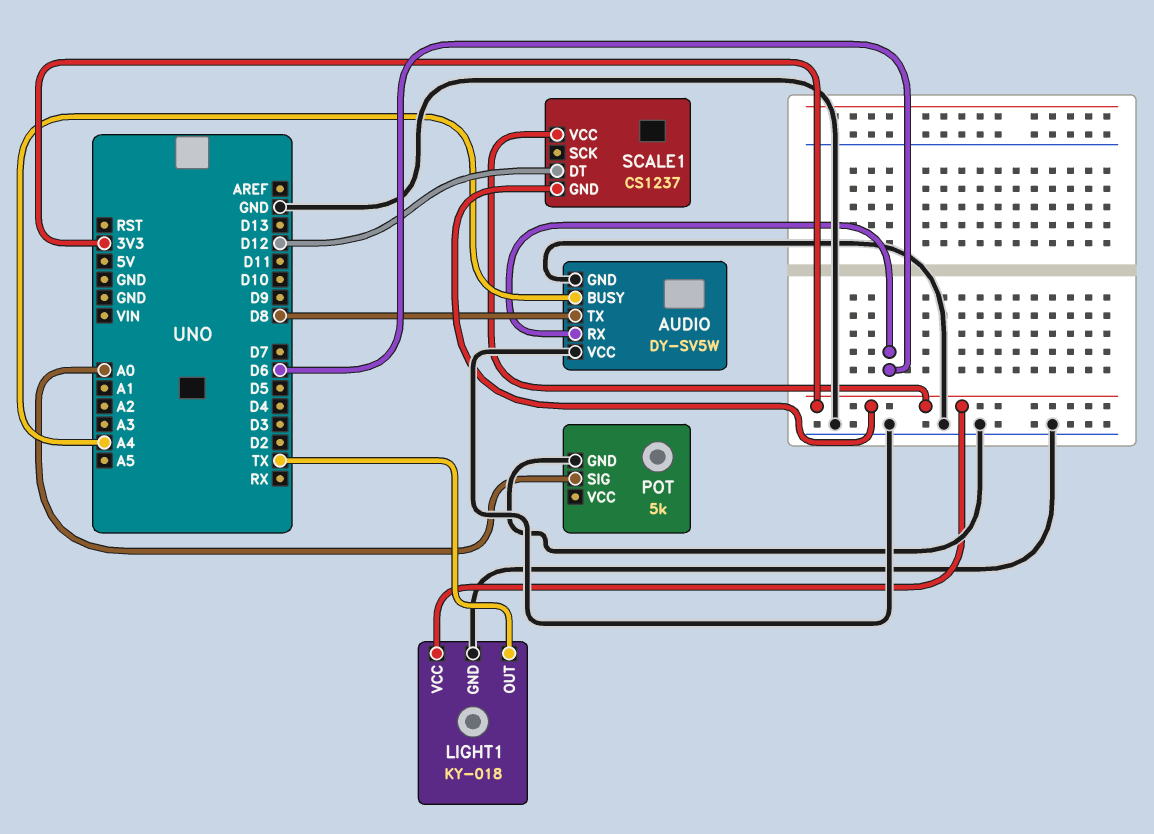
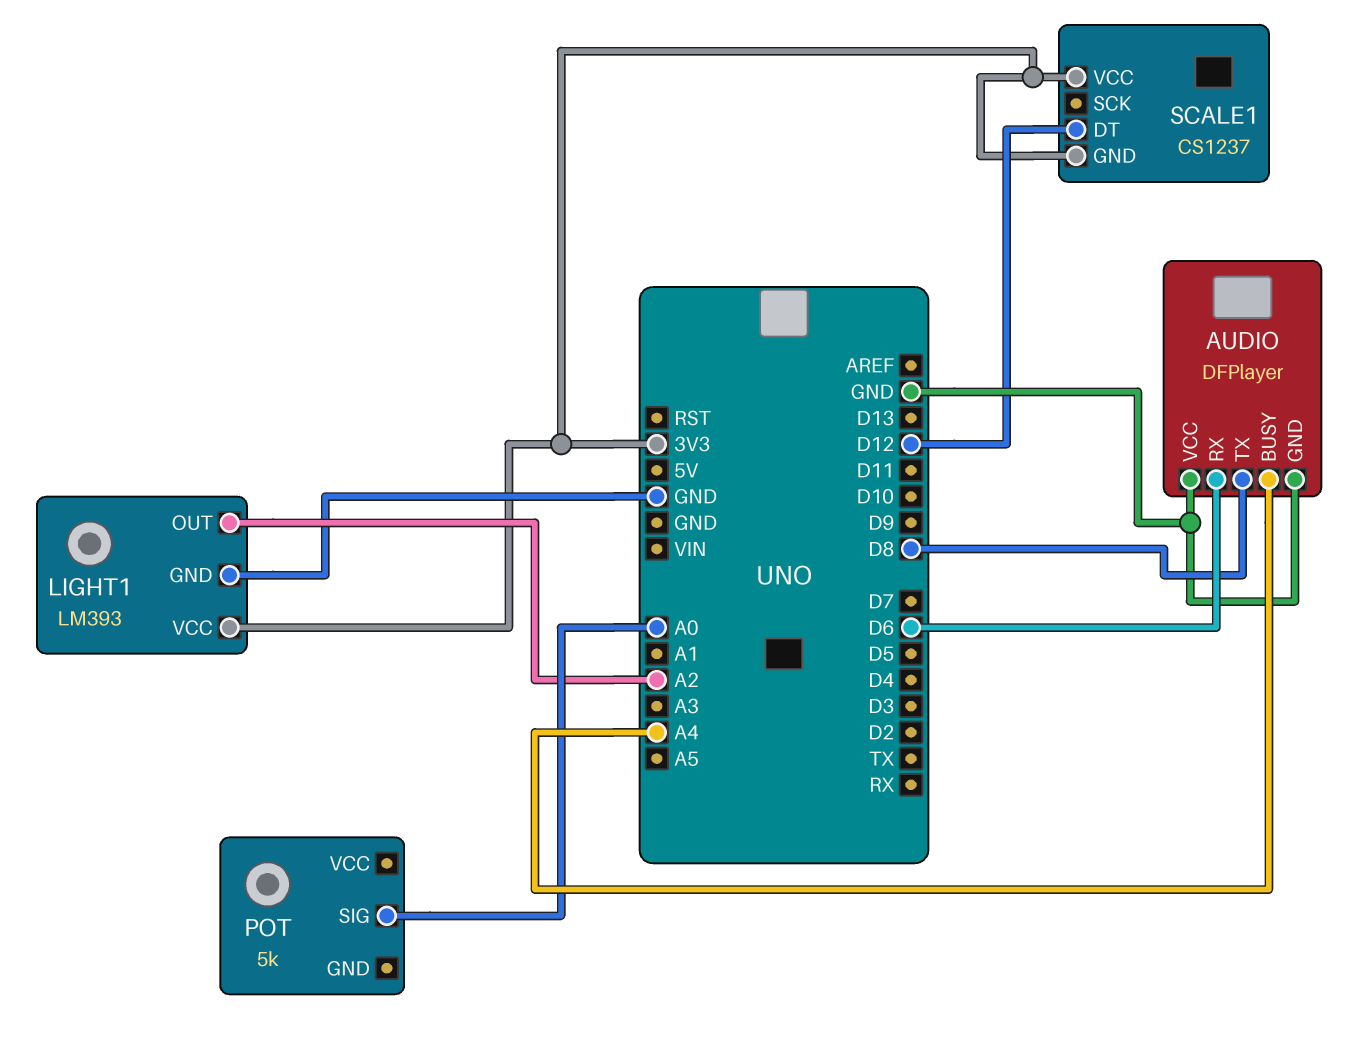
AUDIO: DY-SV5W -> DFPlayer
LIGHT1: KY-018 -> LM393
LIGHT1 pin OUT: TX -> A2
POT pin GND: GND -> none

